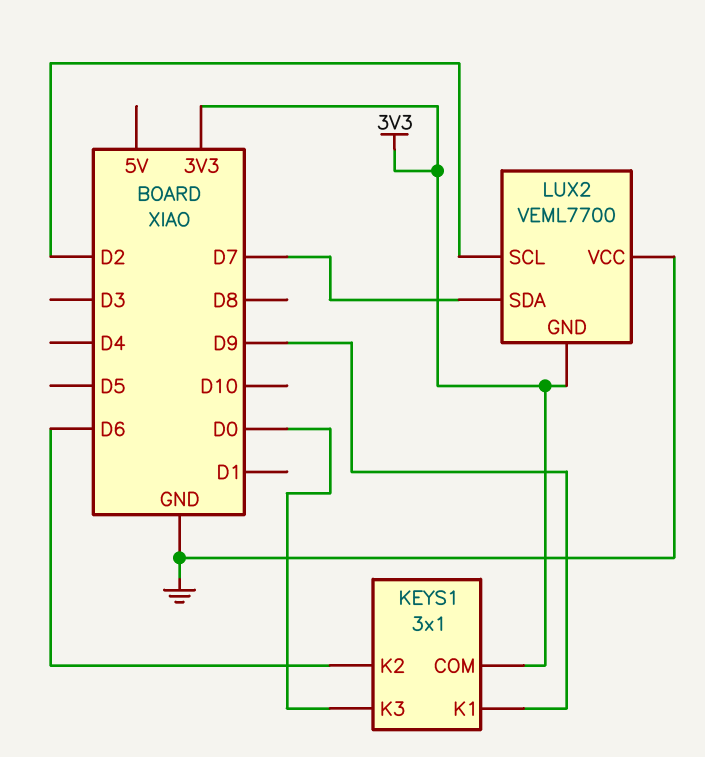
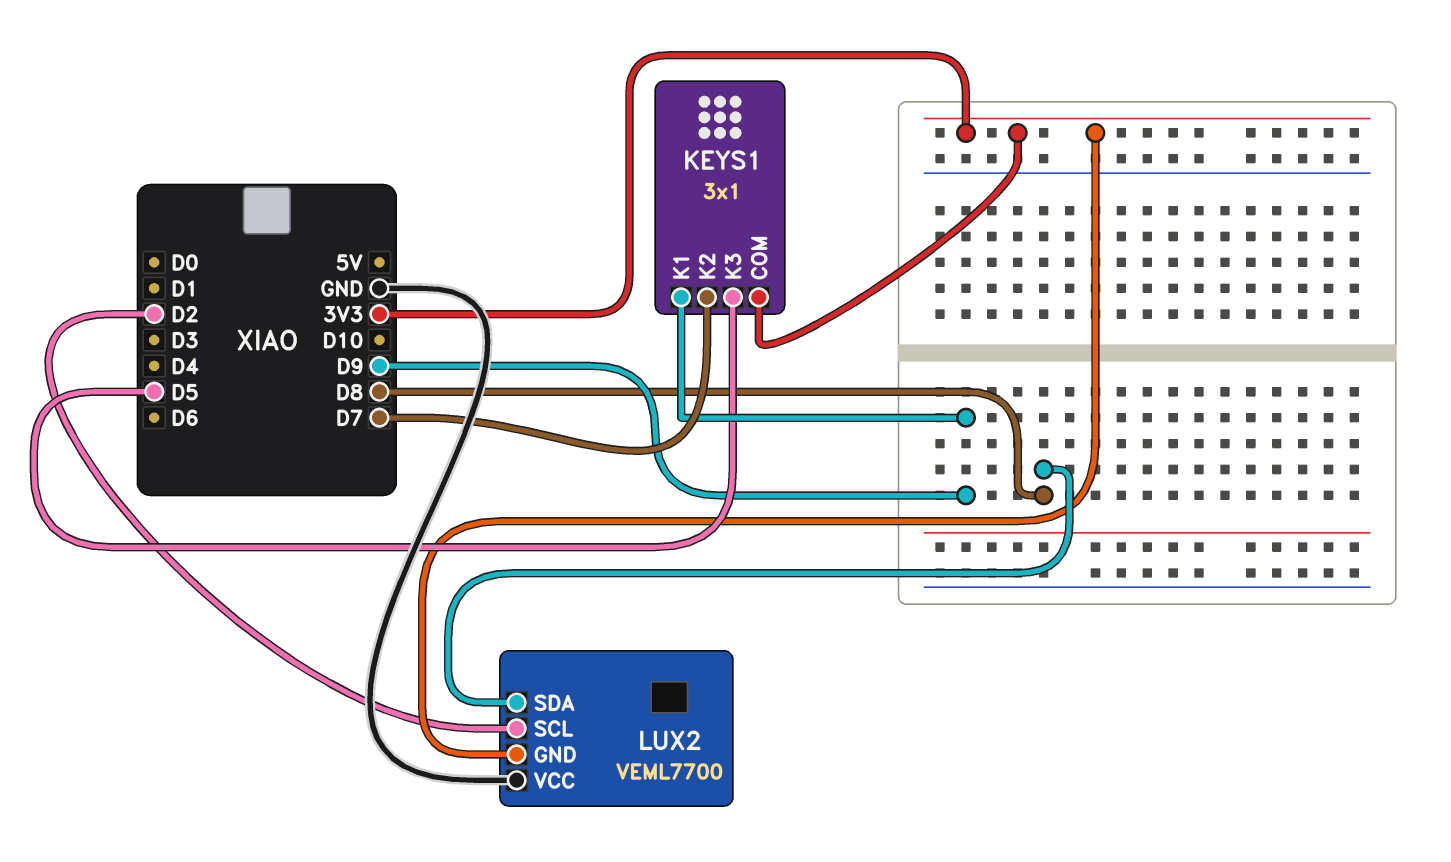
KEYS1 pin K2: D6 -> D7
KEYS1 pin K3: D0 -> D5
LUX2 pin SDA: D7 -> D8

